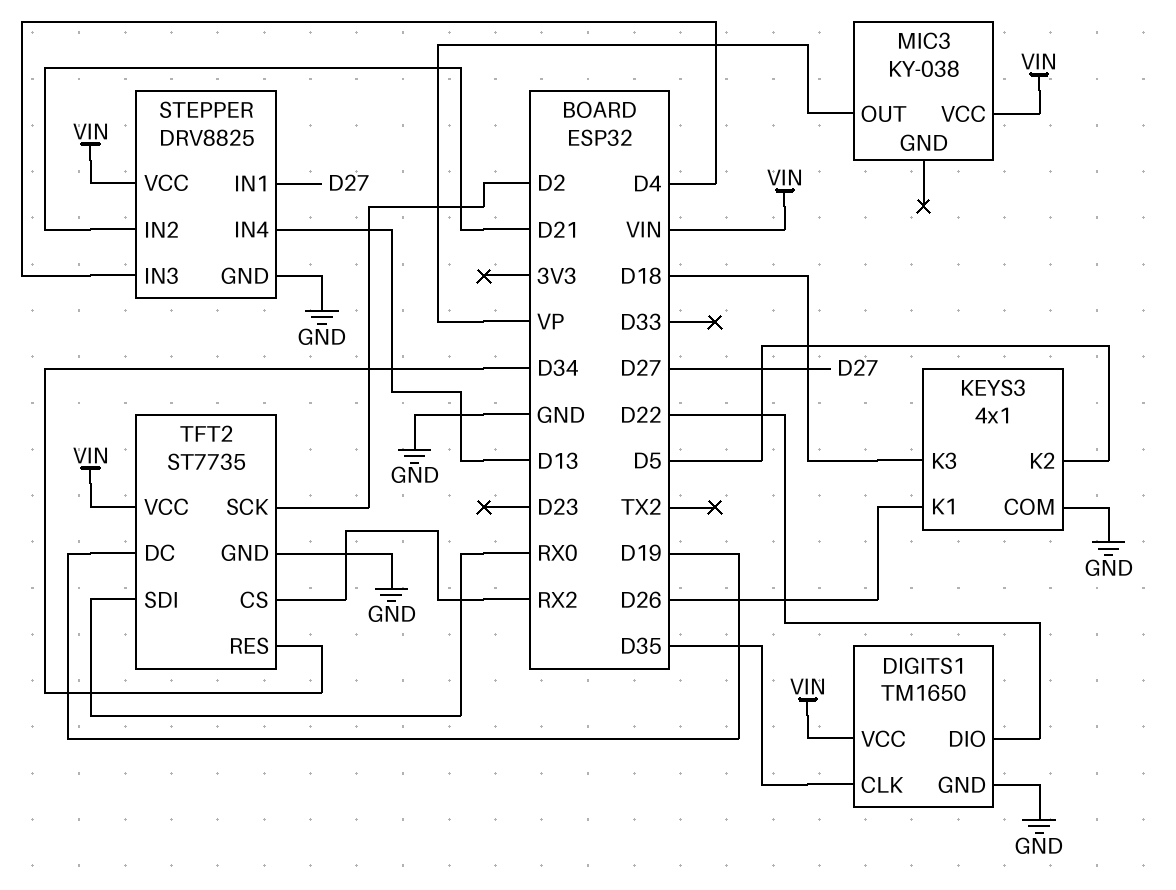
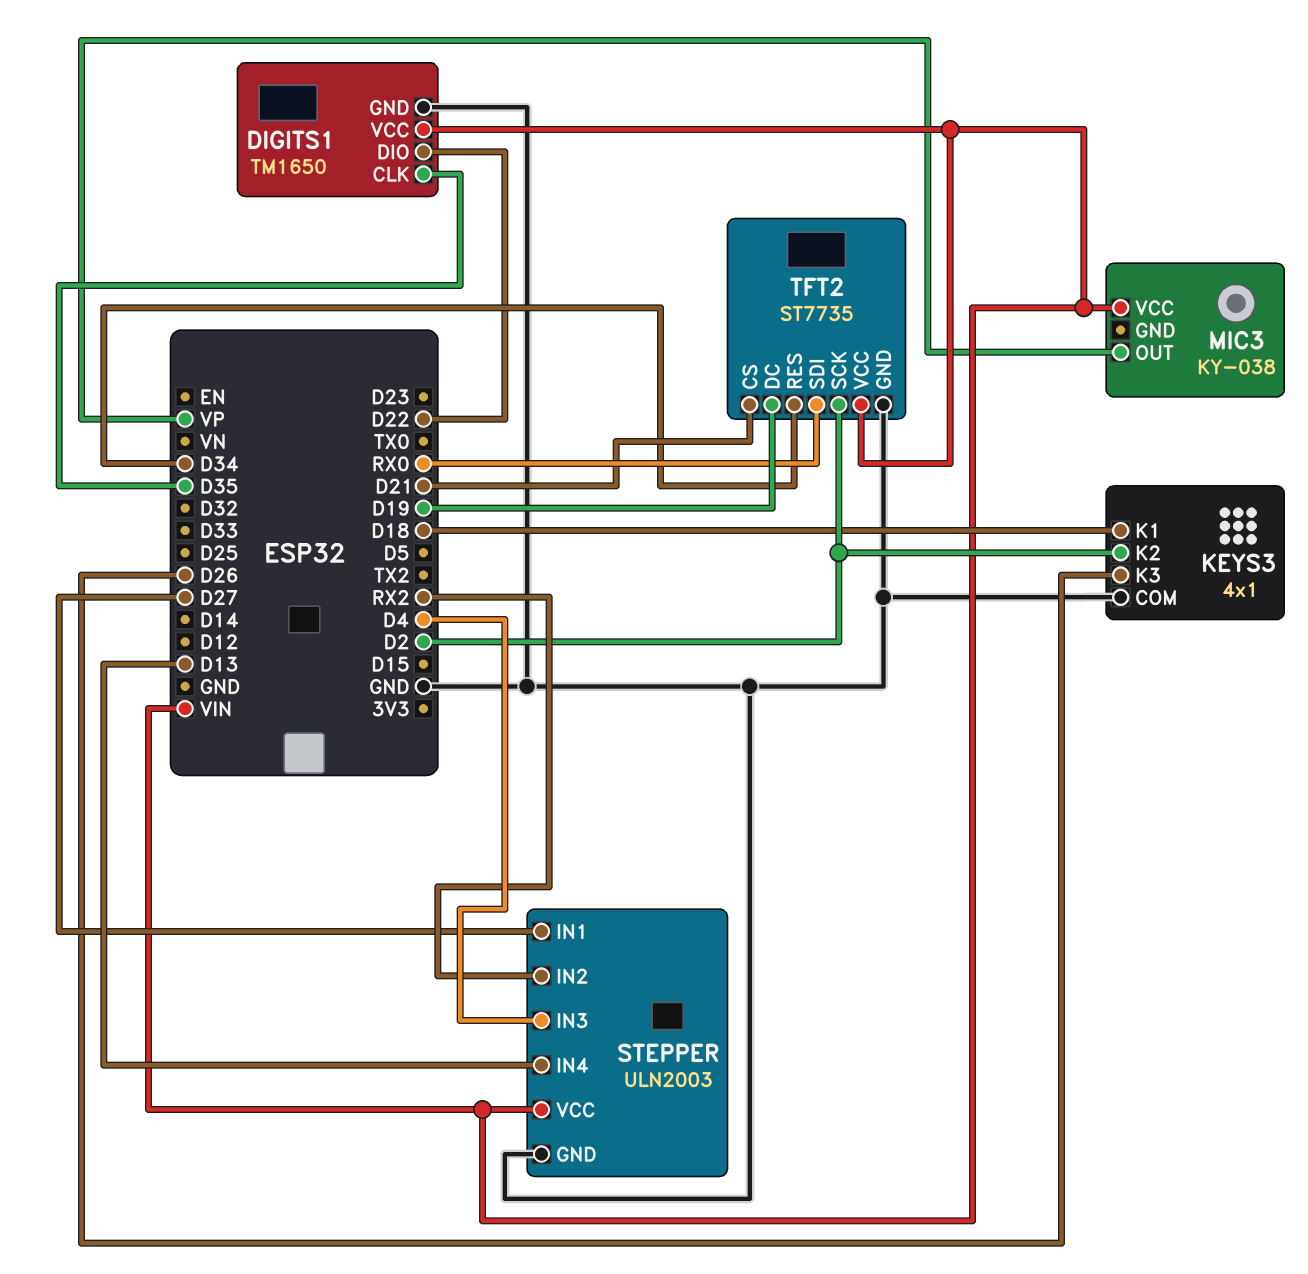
KEYS3 pin K1: D26 -> D18
KEYS3 pin K2: D5 -> D2
KEYS3 pin K3: D18 -> D26
STEPPER: DRV8825 -> ULN2003
STEPPER pin IN2: D21 -> RX2
TFT2 pin CS: RX2 -> D21

